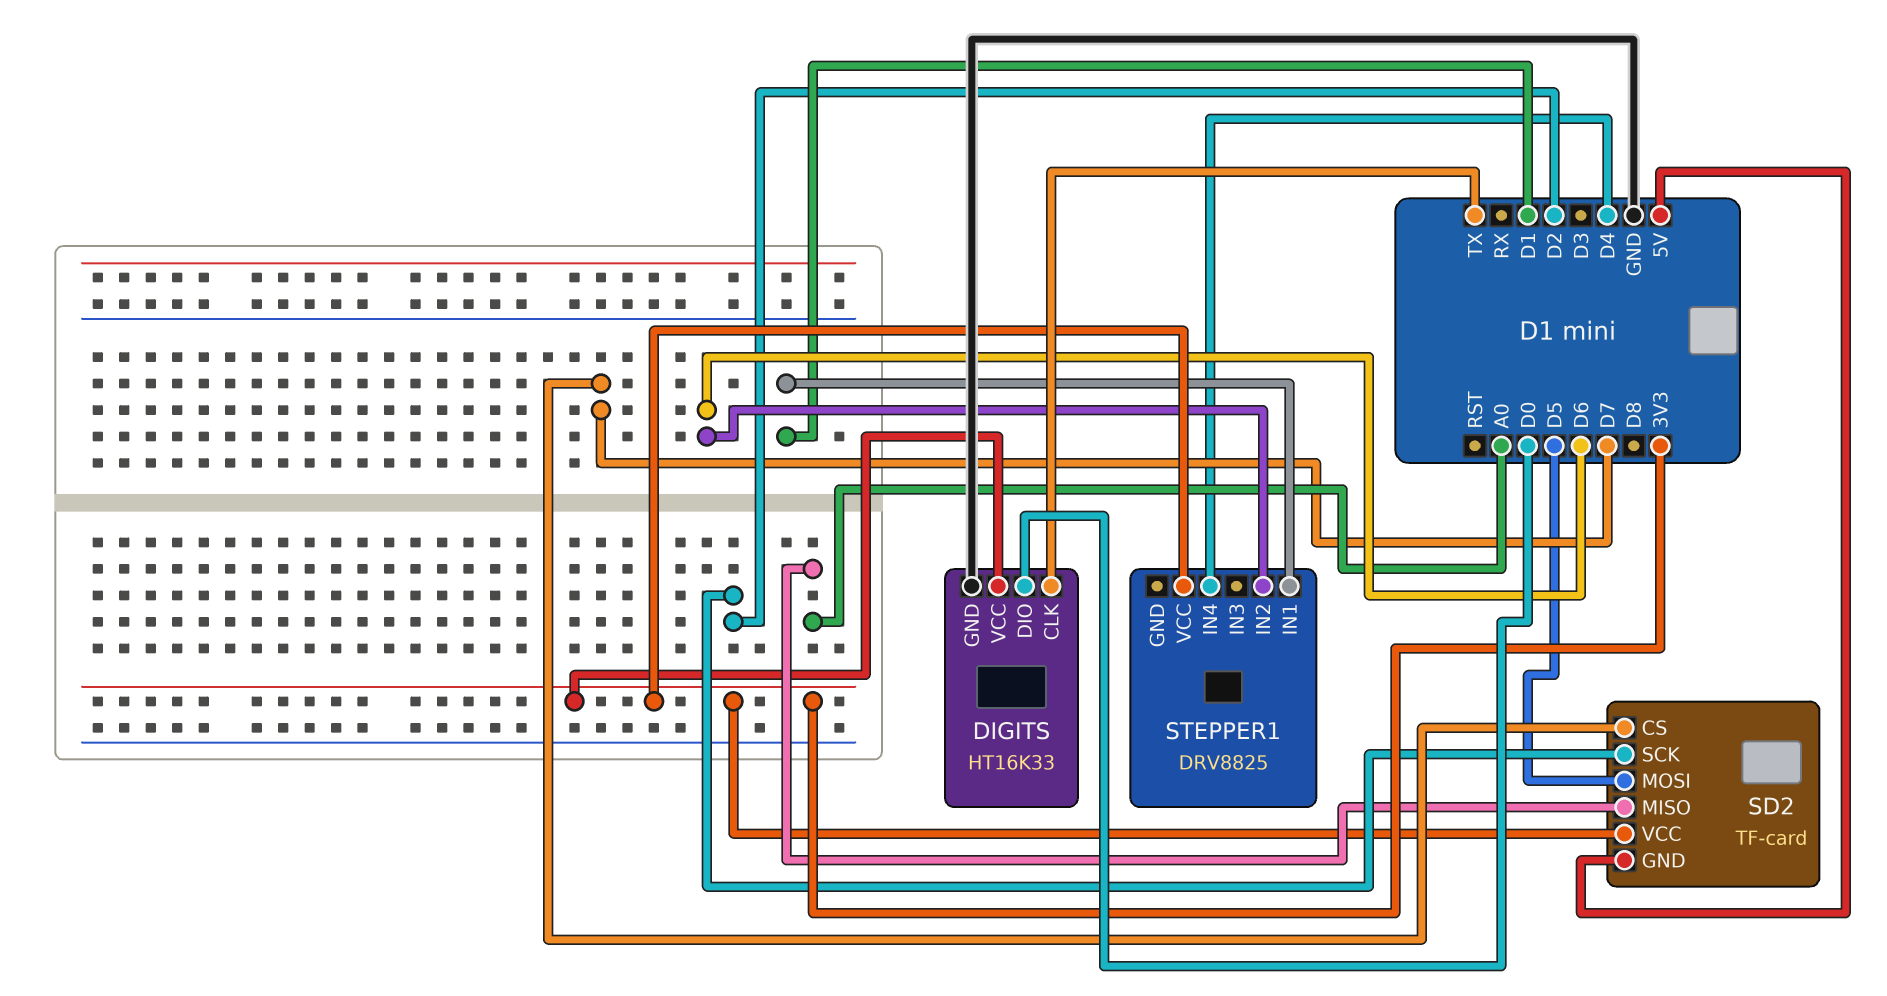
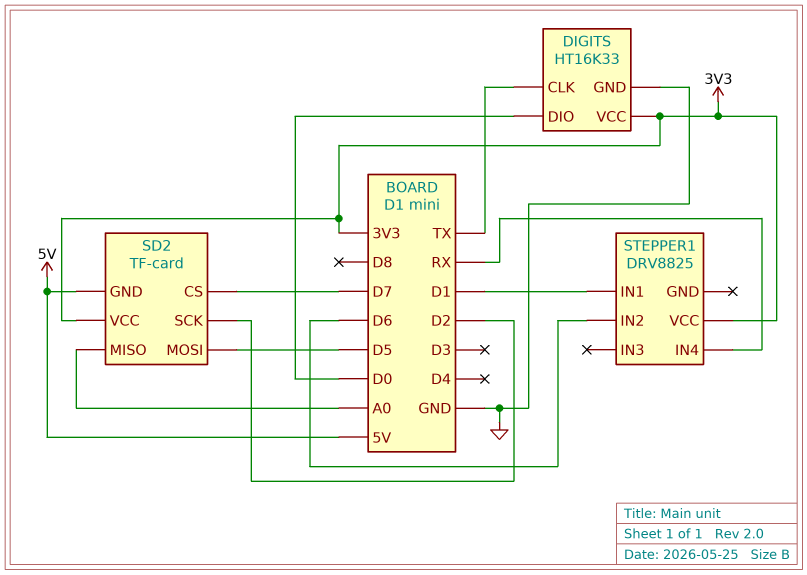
STEPPER1 pin IN4: D4 -> RX

